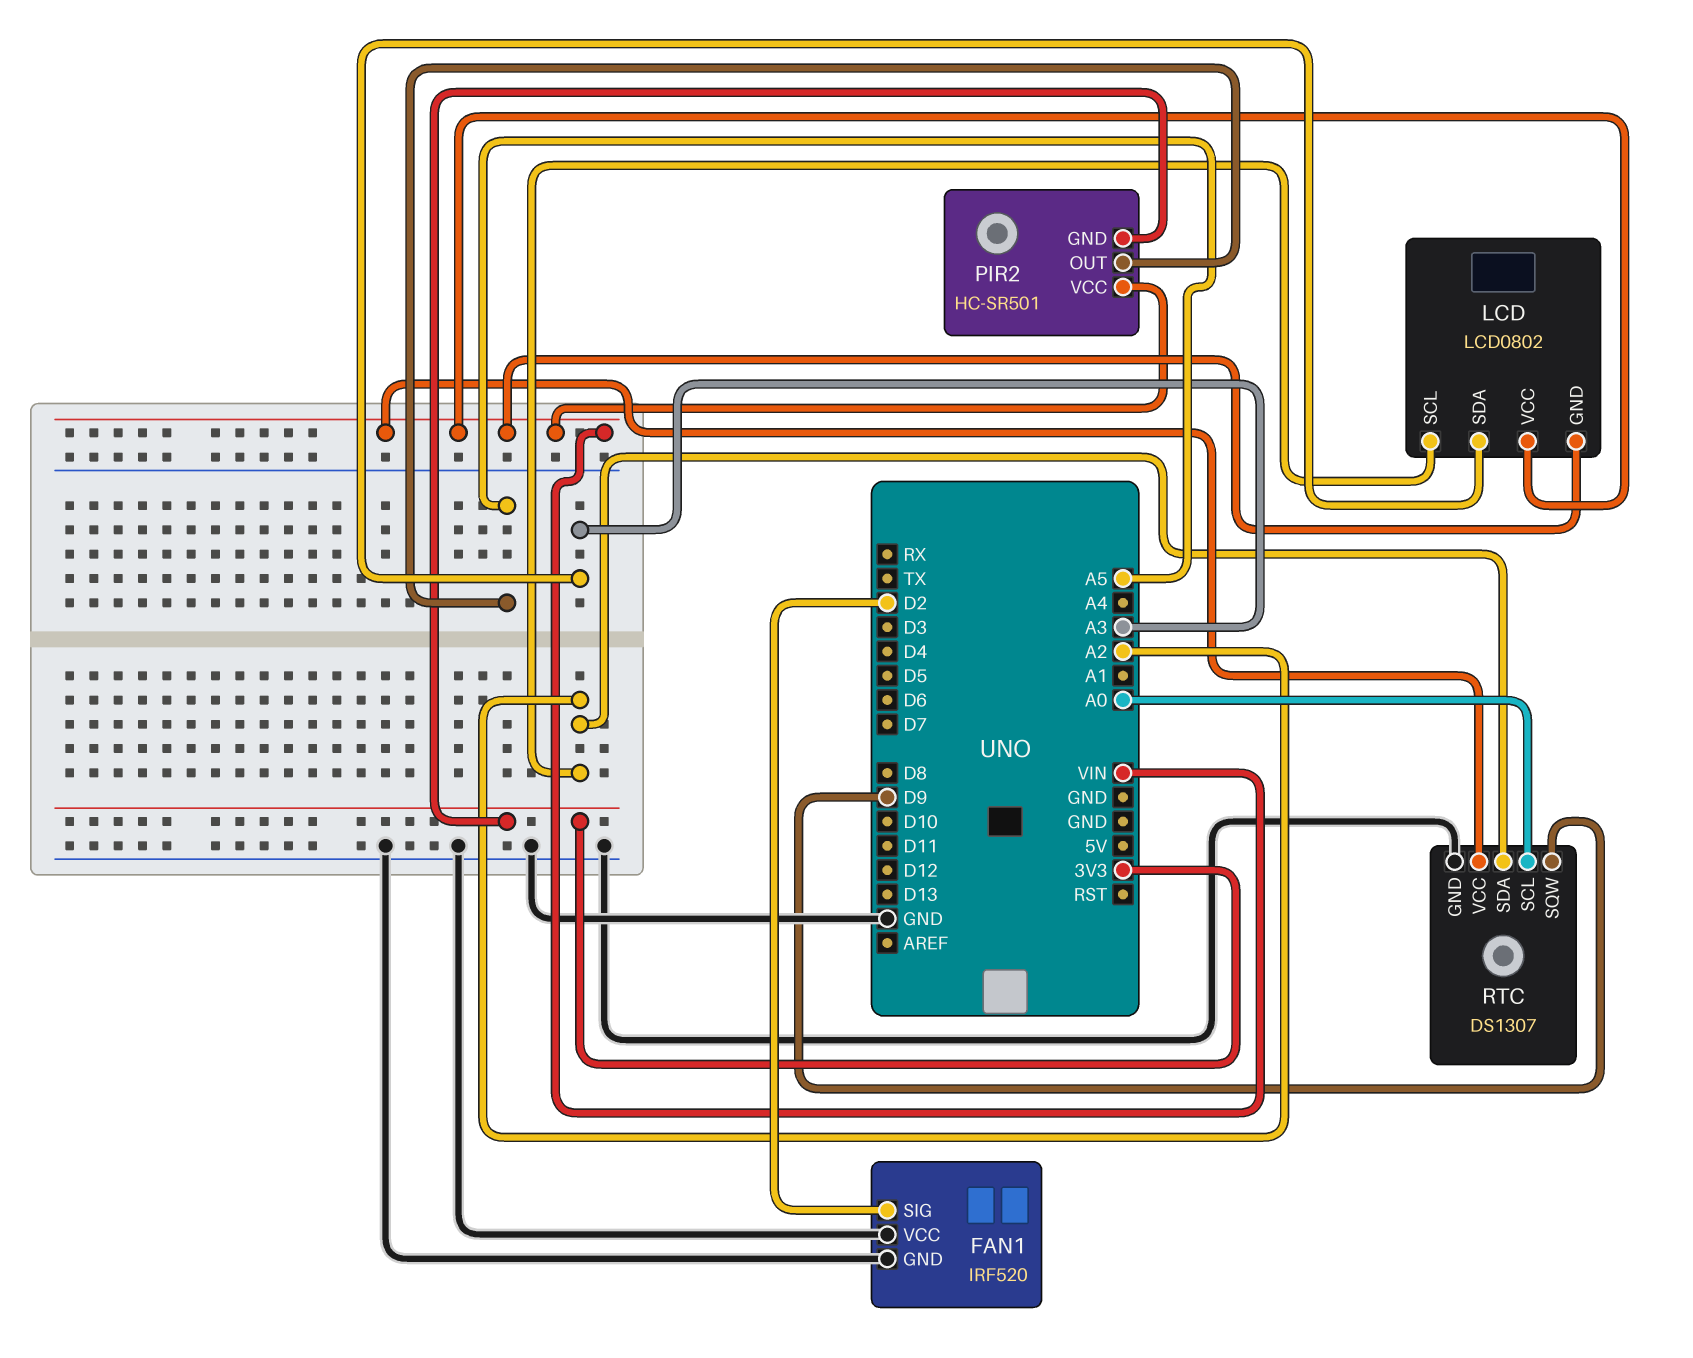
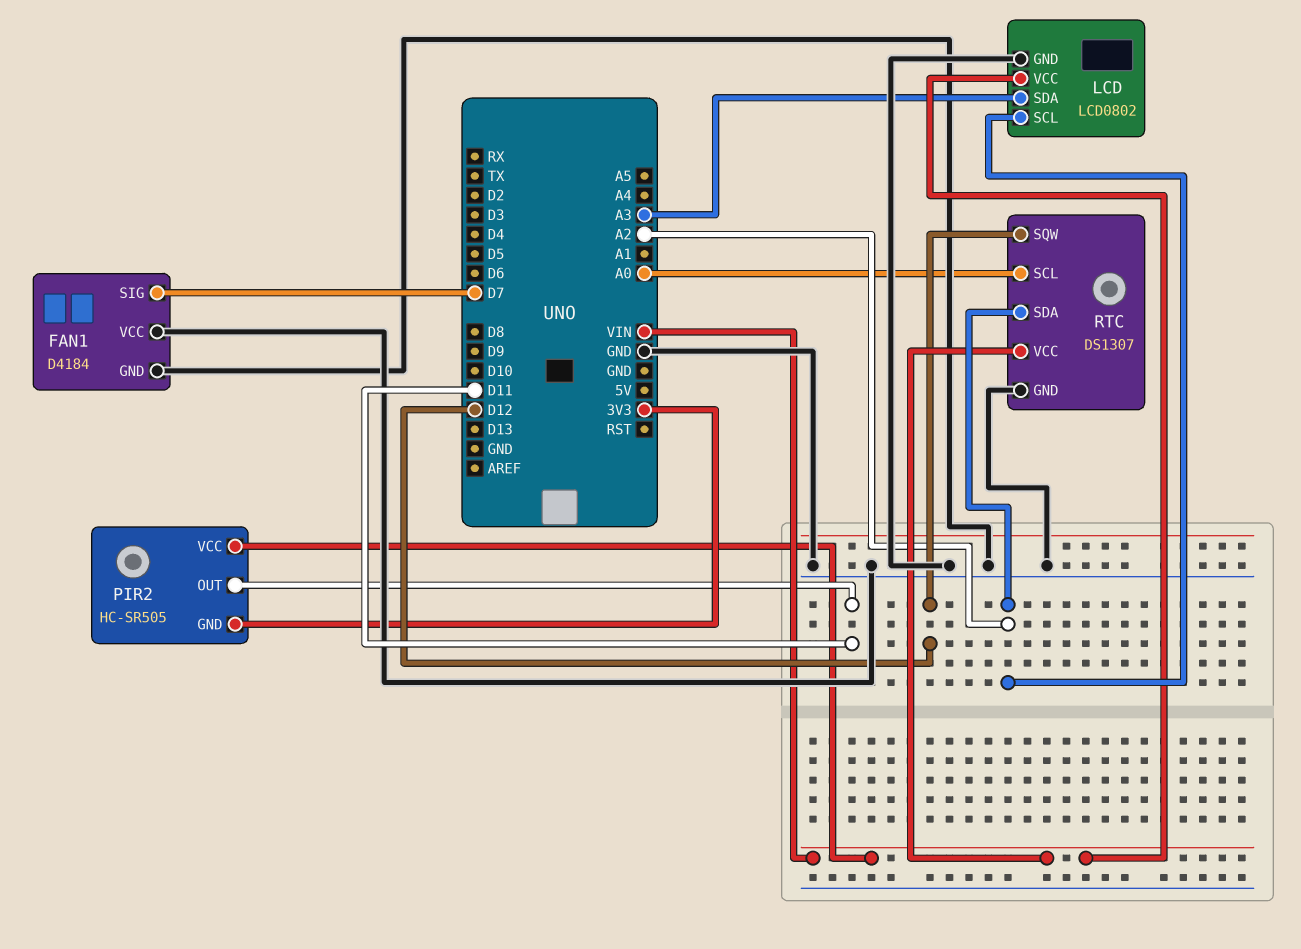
FAN1: IRF520 -> D4184
FAN1 pin SIG: D2 -> D7
LCD pin GND: VIN -> GND
PIR2: HC-SR501 -> HC-SR505
PIR2 pin OUT: A5 -> D11
RTC pin SQW: D9 -> D12

